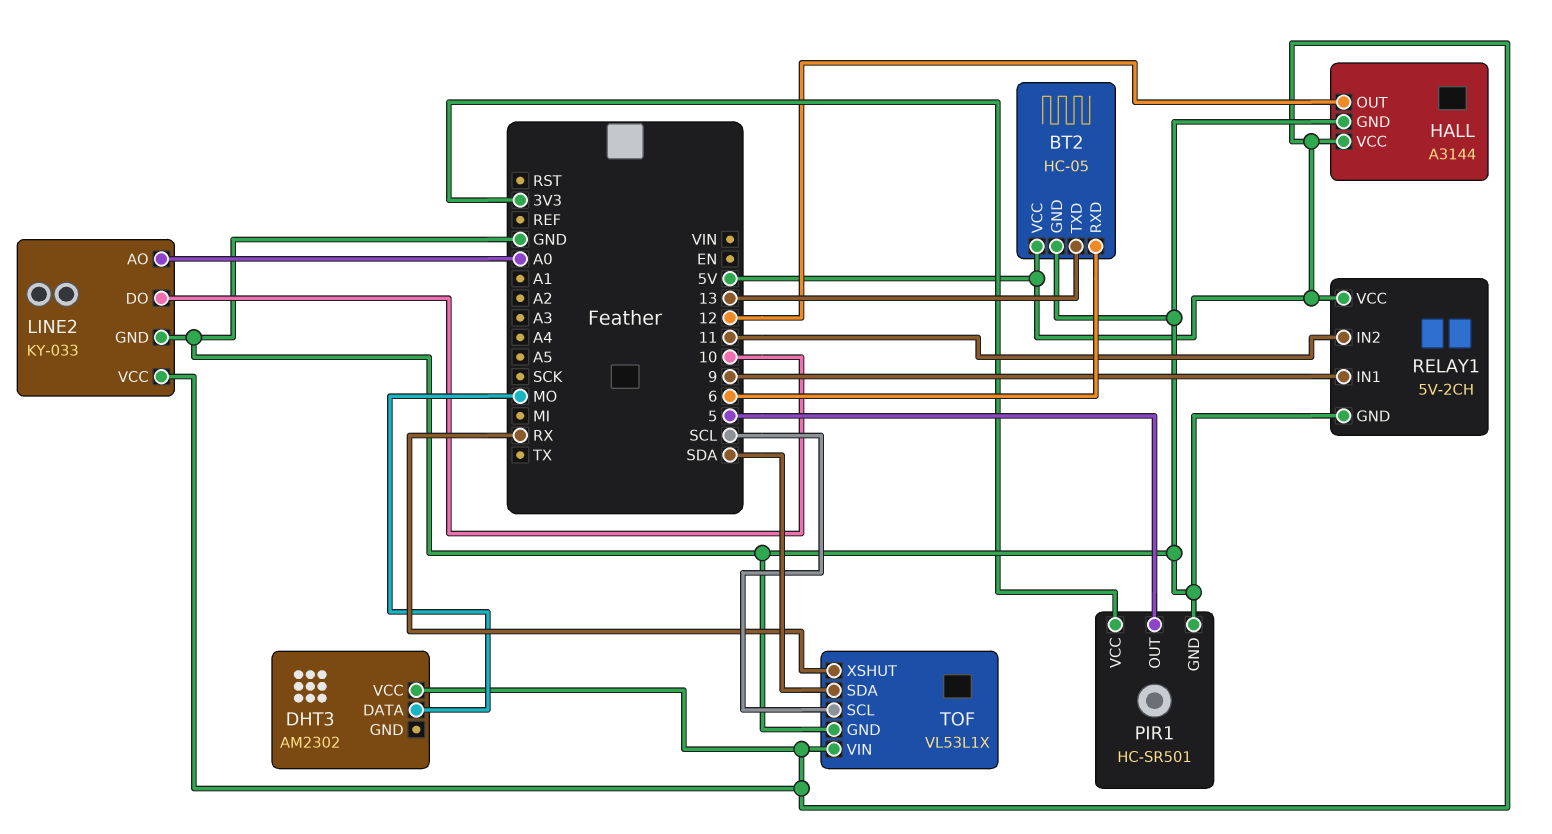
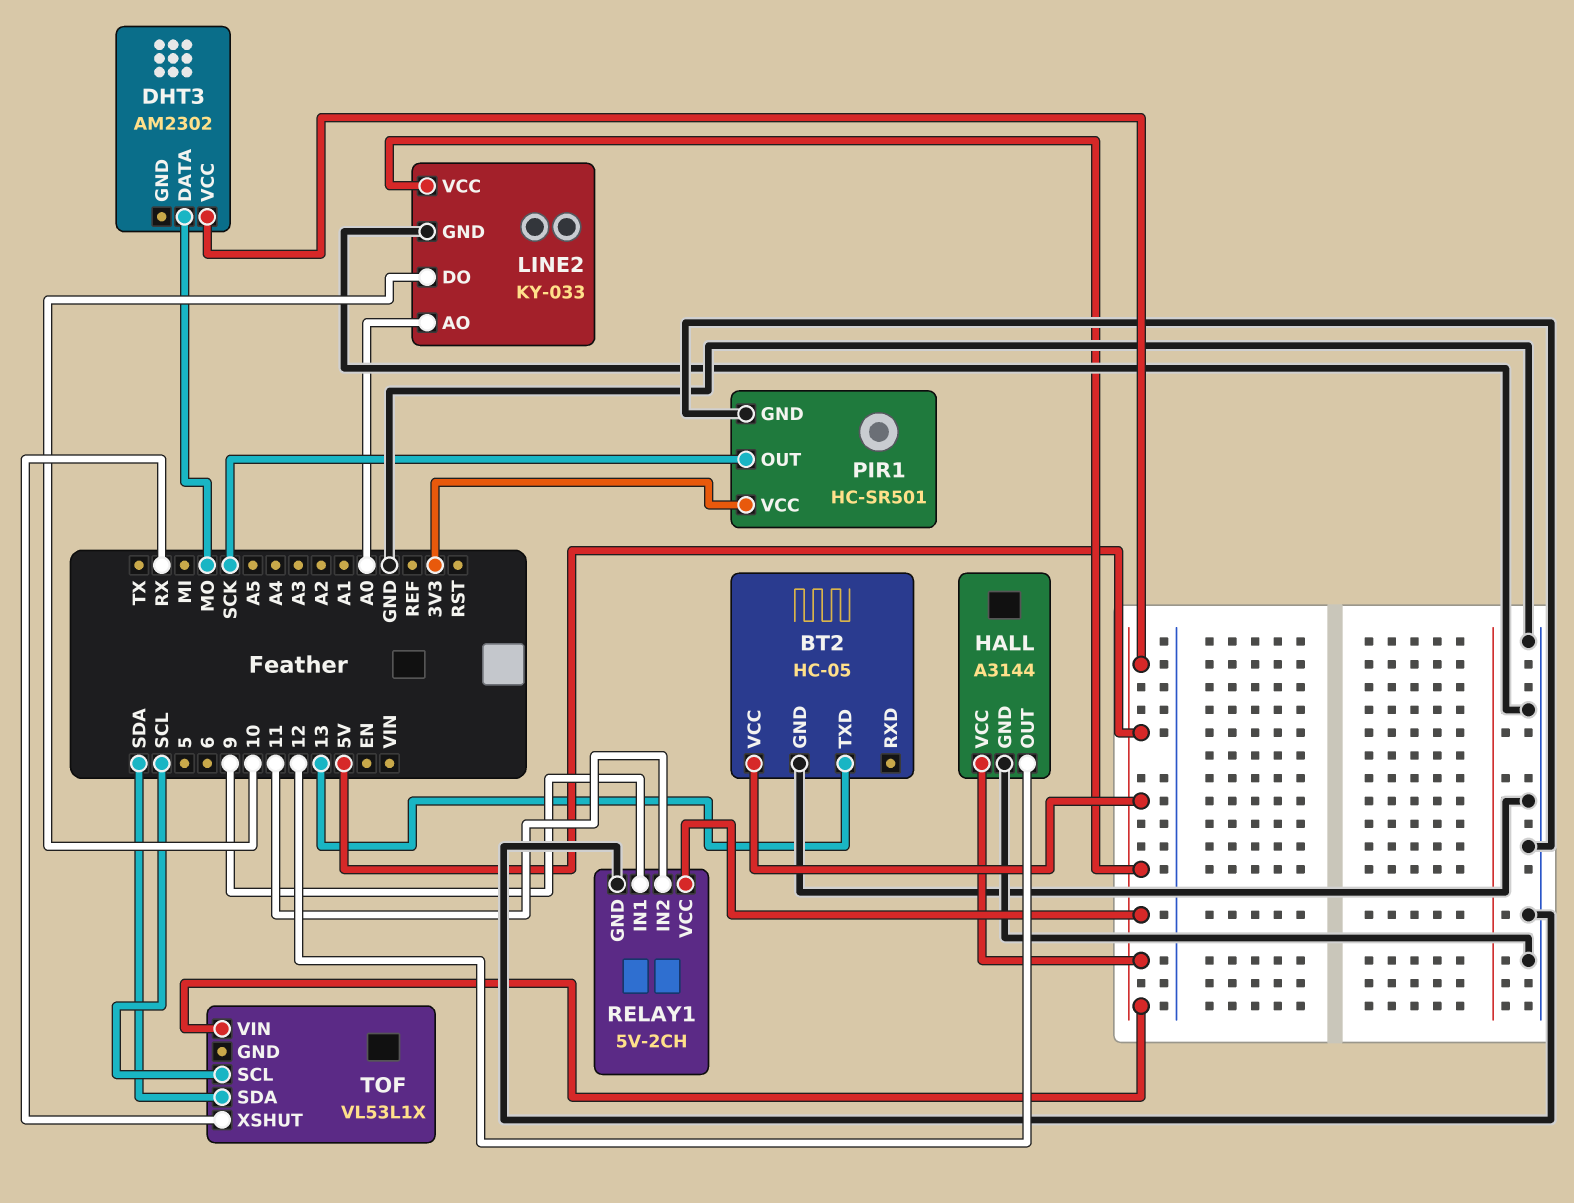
BT2 pin RXD: 6 -> none
PIR1 pin OUT: 5 -> SCK
TOF pin GND: GND -> none

